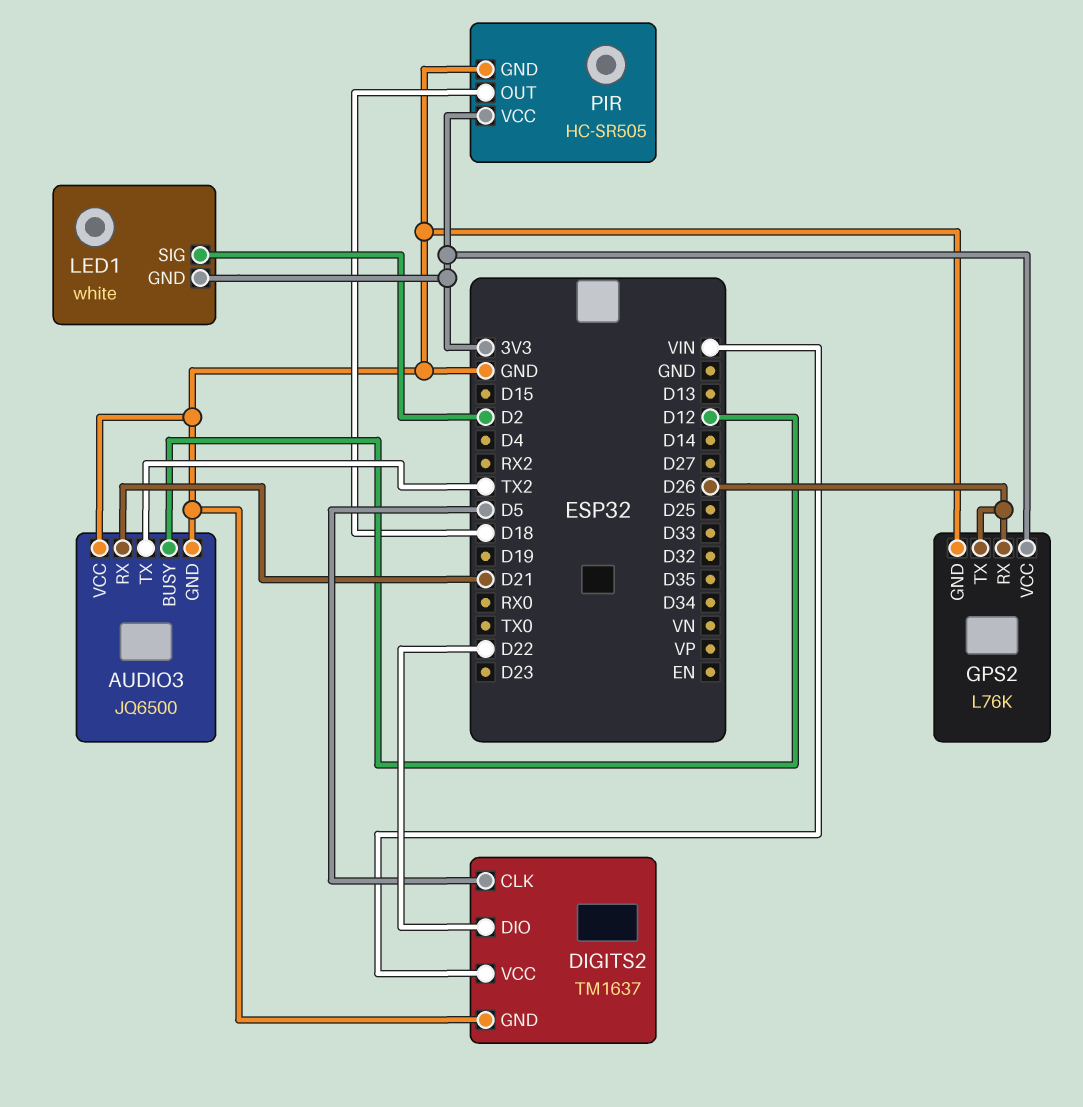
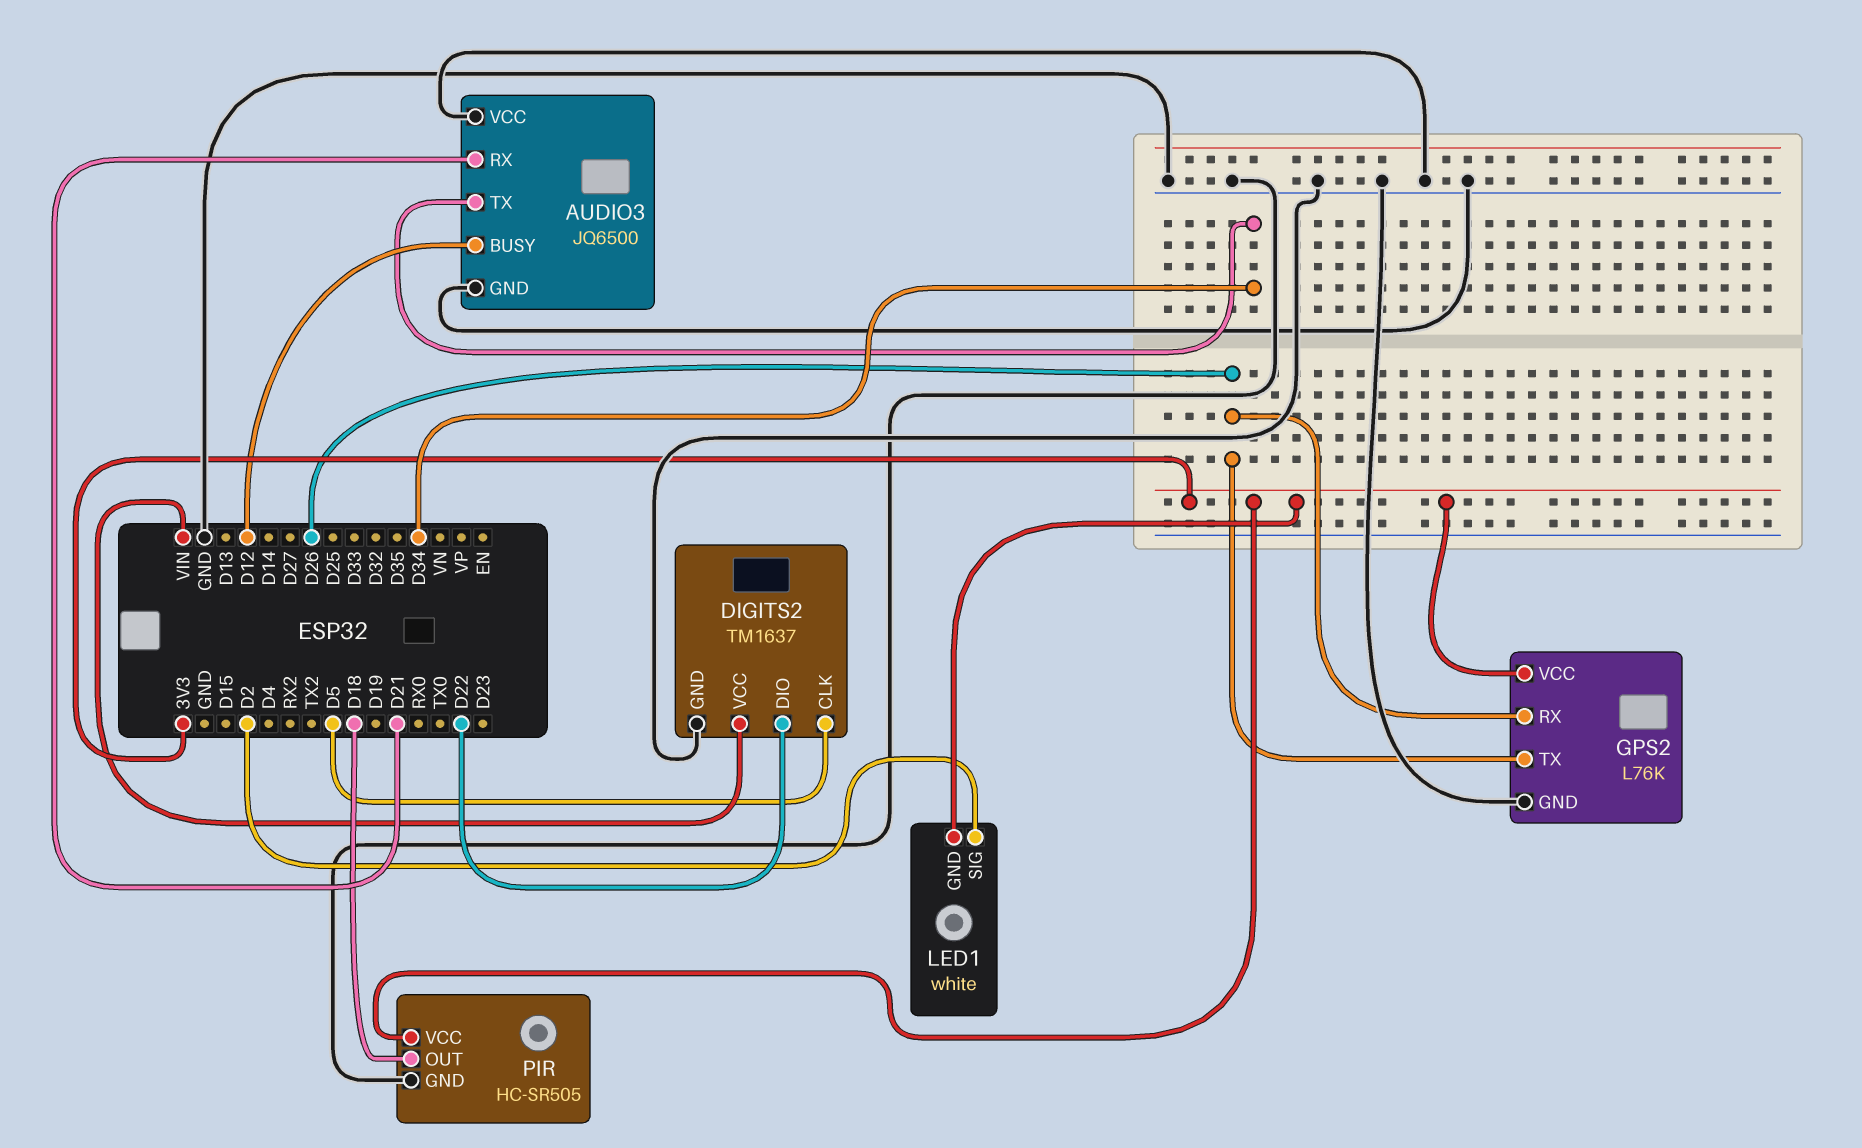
AUDIO3 pin TX: TX2 -> D34

